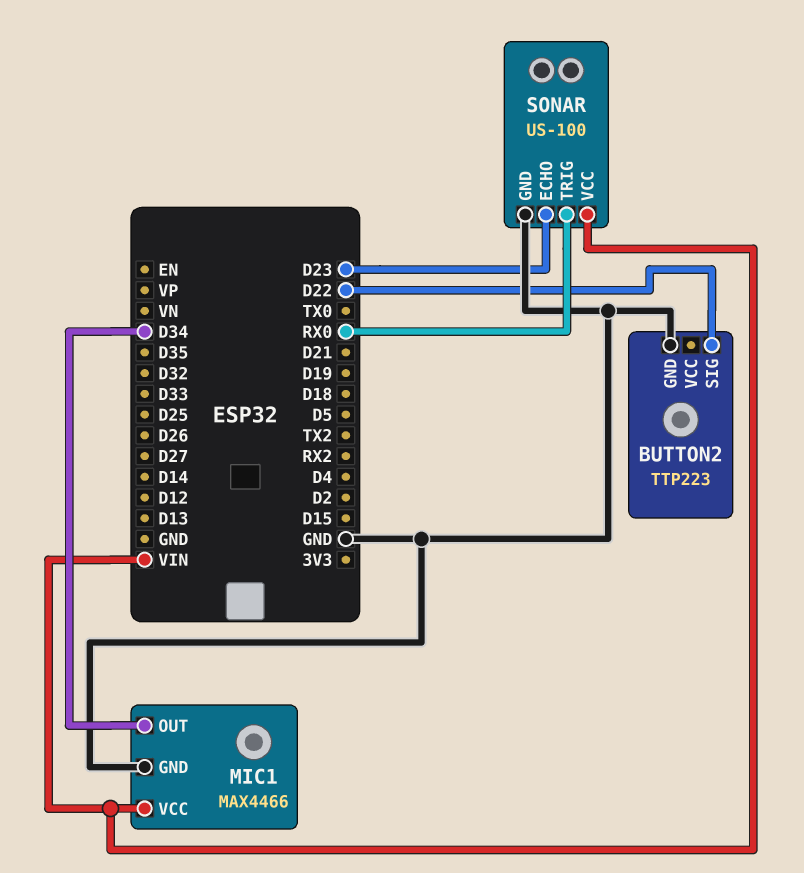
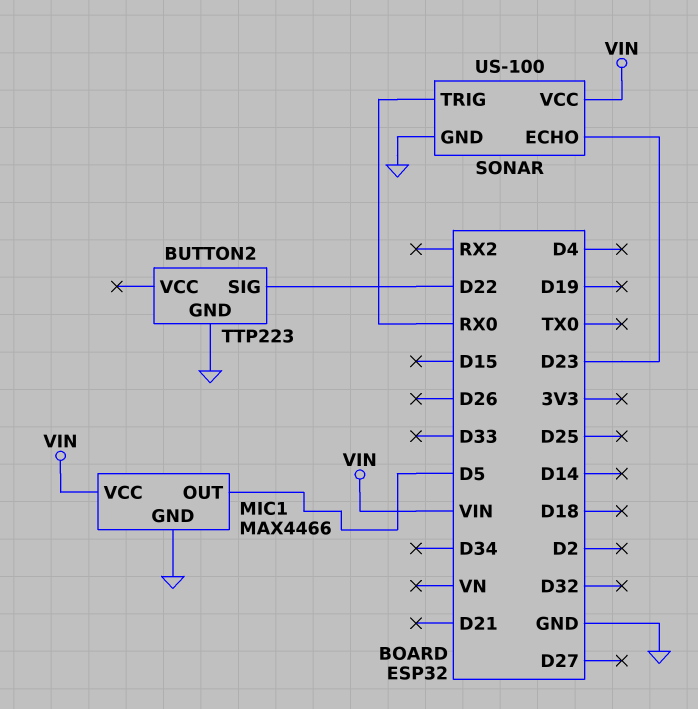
MIC1 pin OUT: D34 -> D5

